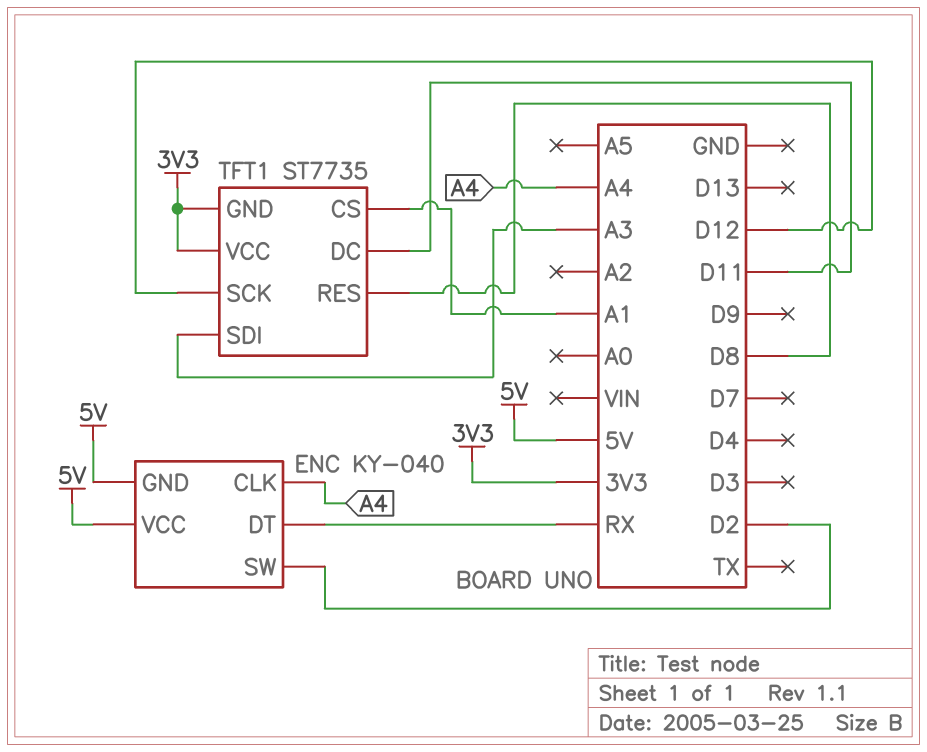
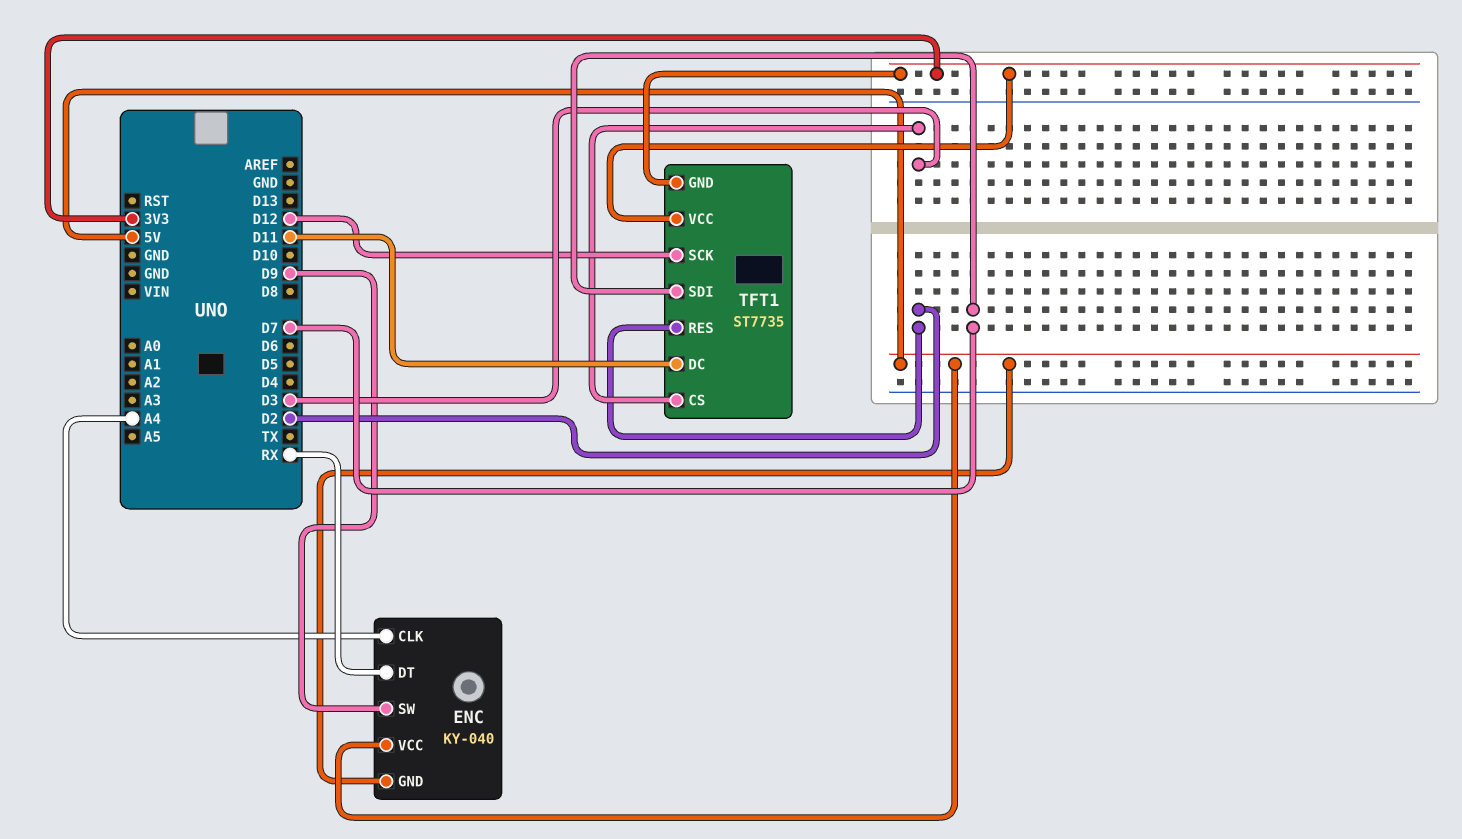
ENC pin SW: D2 -> D9
TFT1 pin CS: A1 -> D3
TFT1 pin RES: D8 -> D2
TFT1 pin SDI: A3 -> D7

